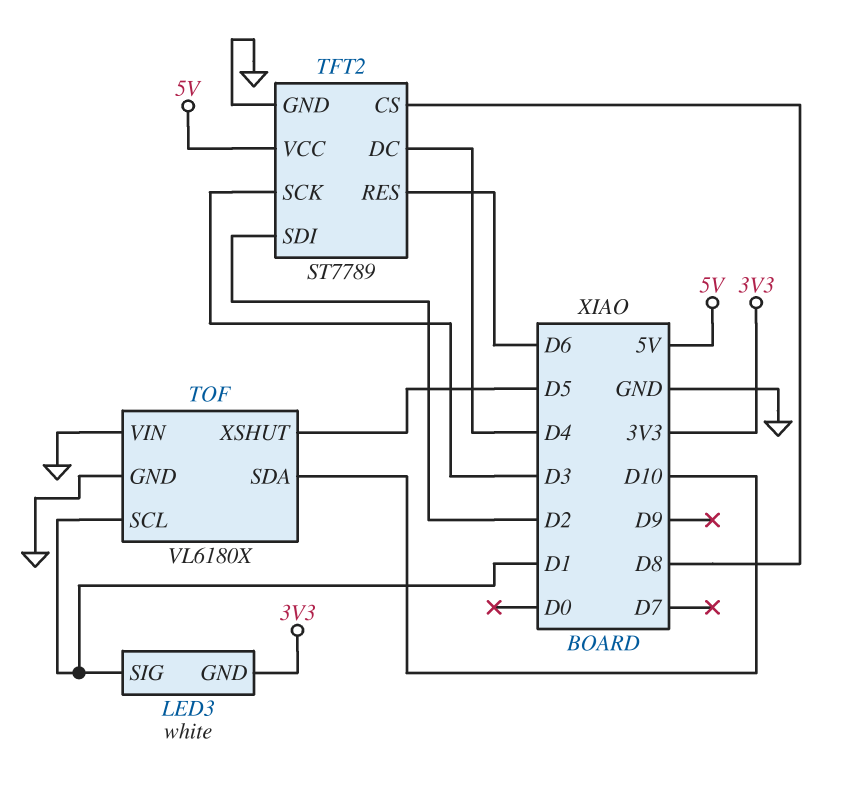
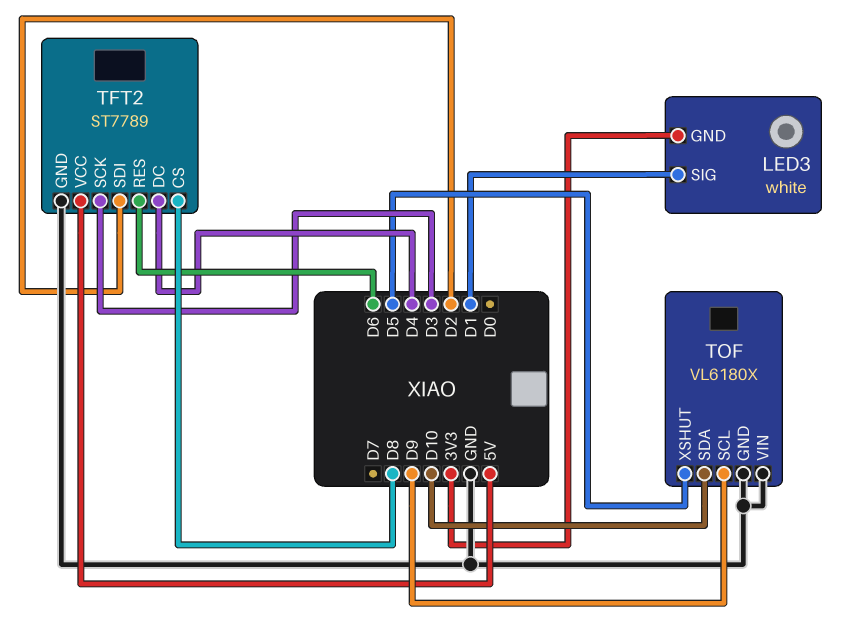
TOF pin SCL: D1 -> D9

